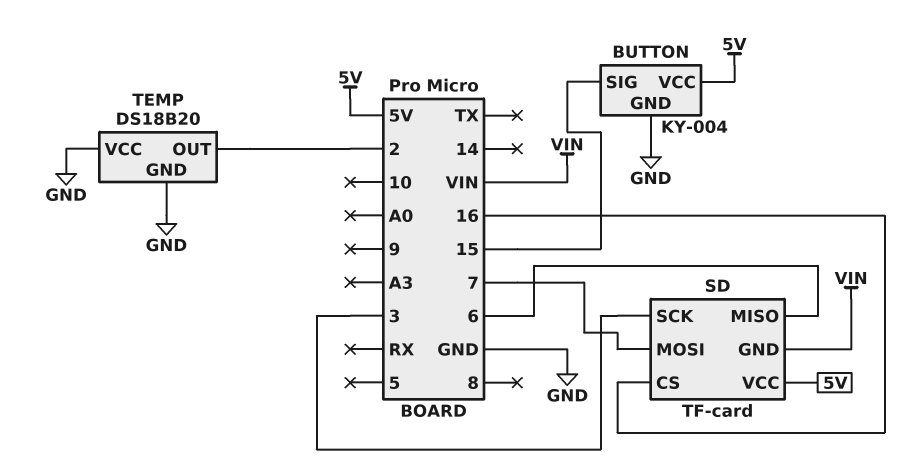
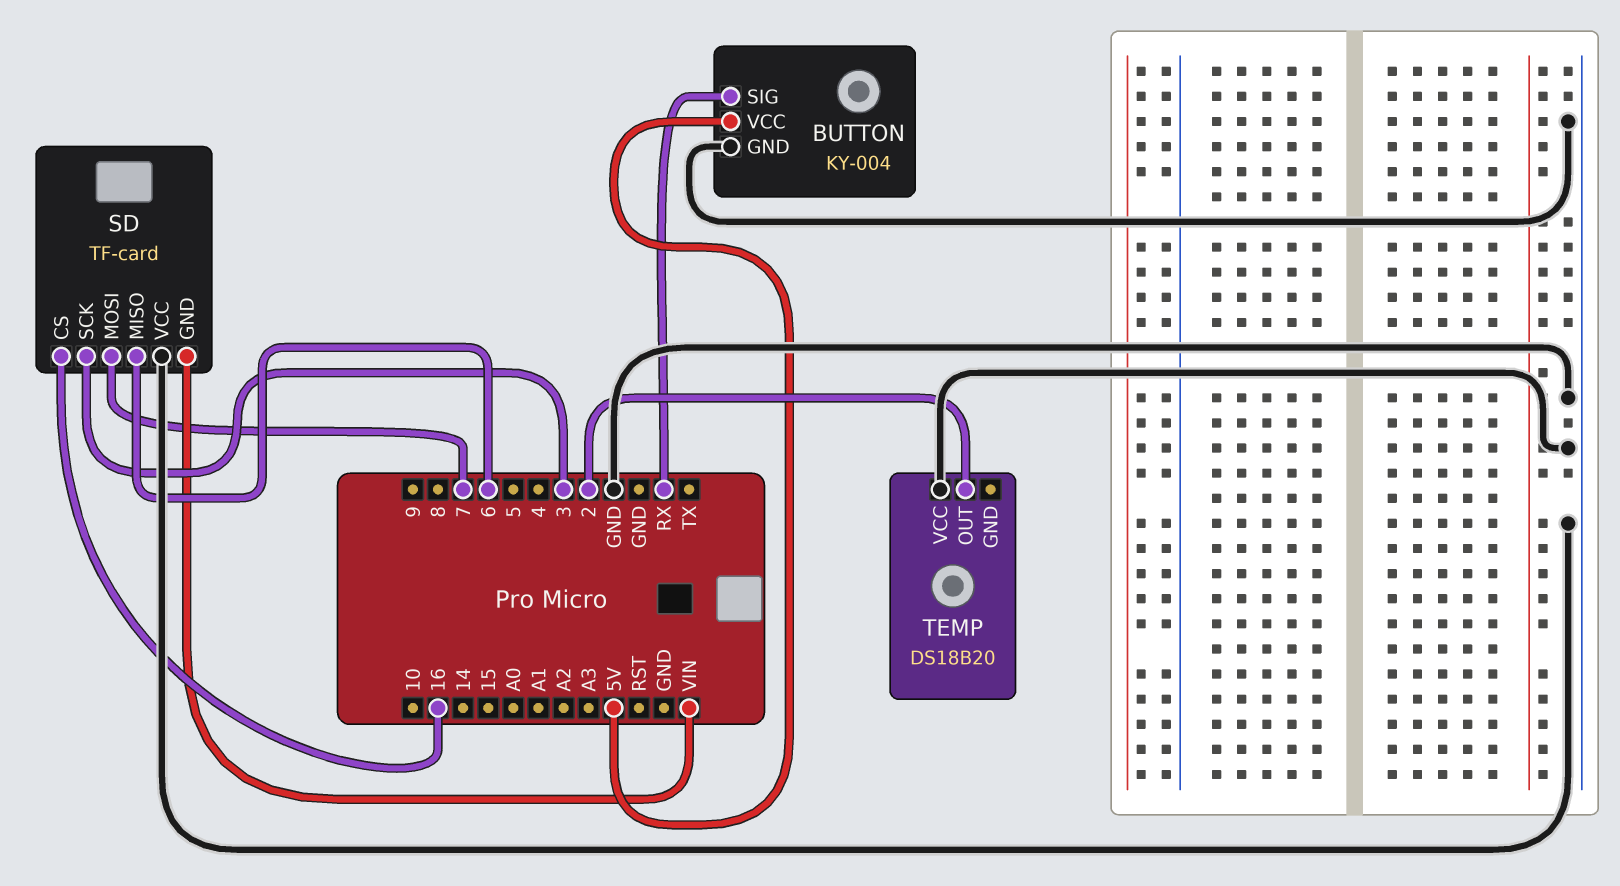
BUTTON pin SIG: 15 -> RX
SD pin VCC: 5V -> GND
TEMP pin GND: GND -> none

